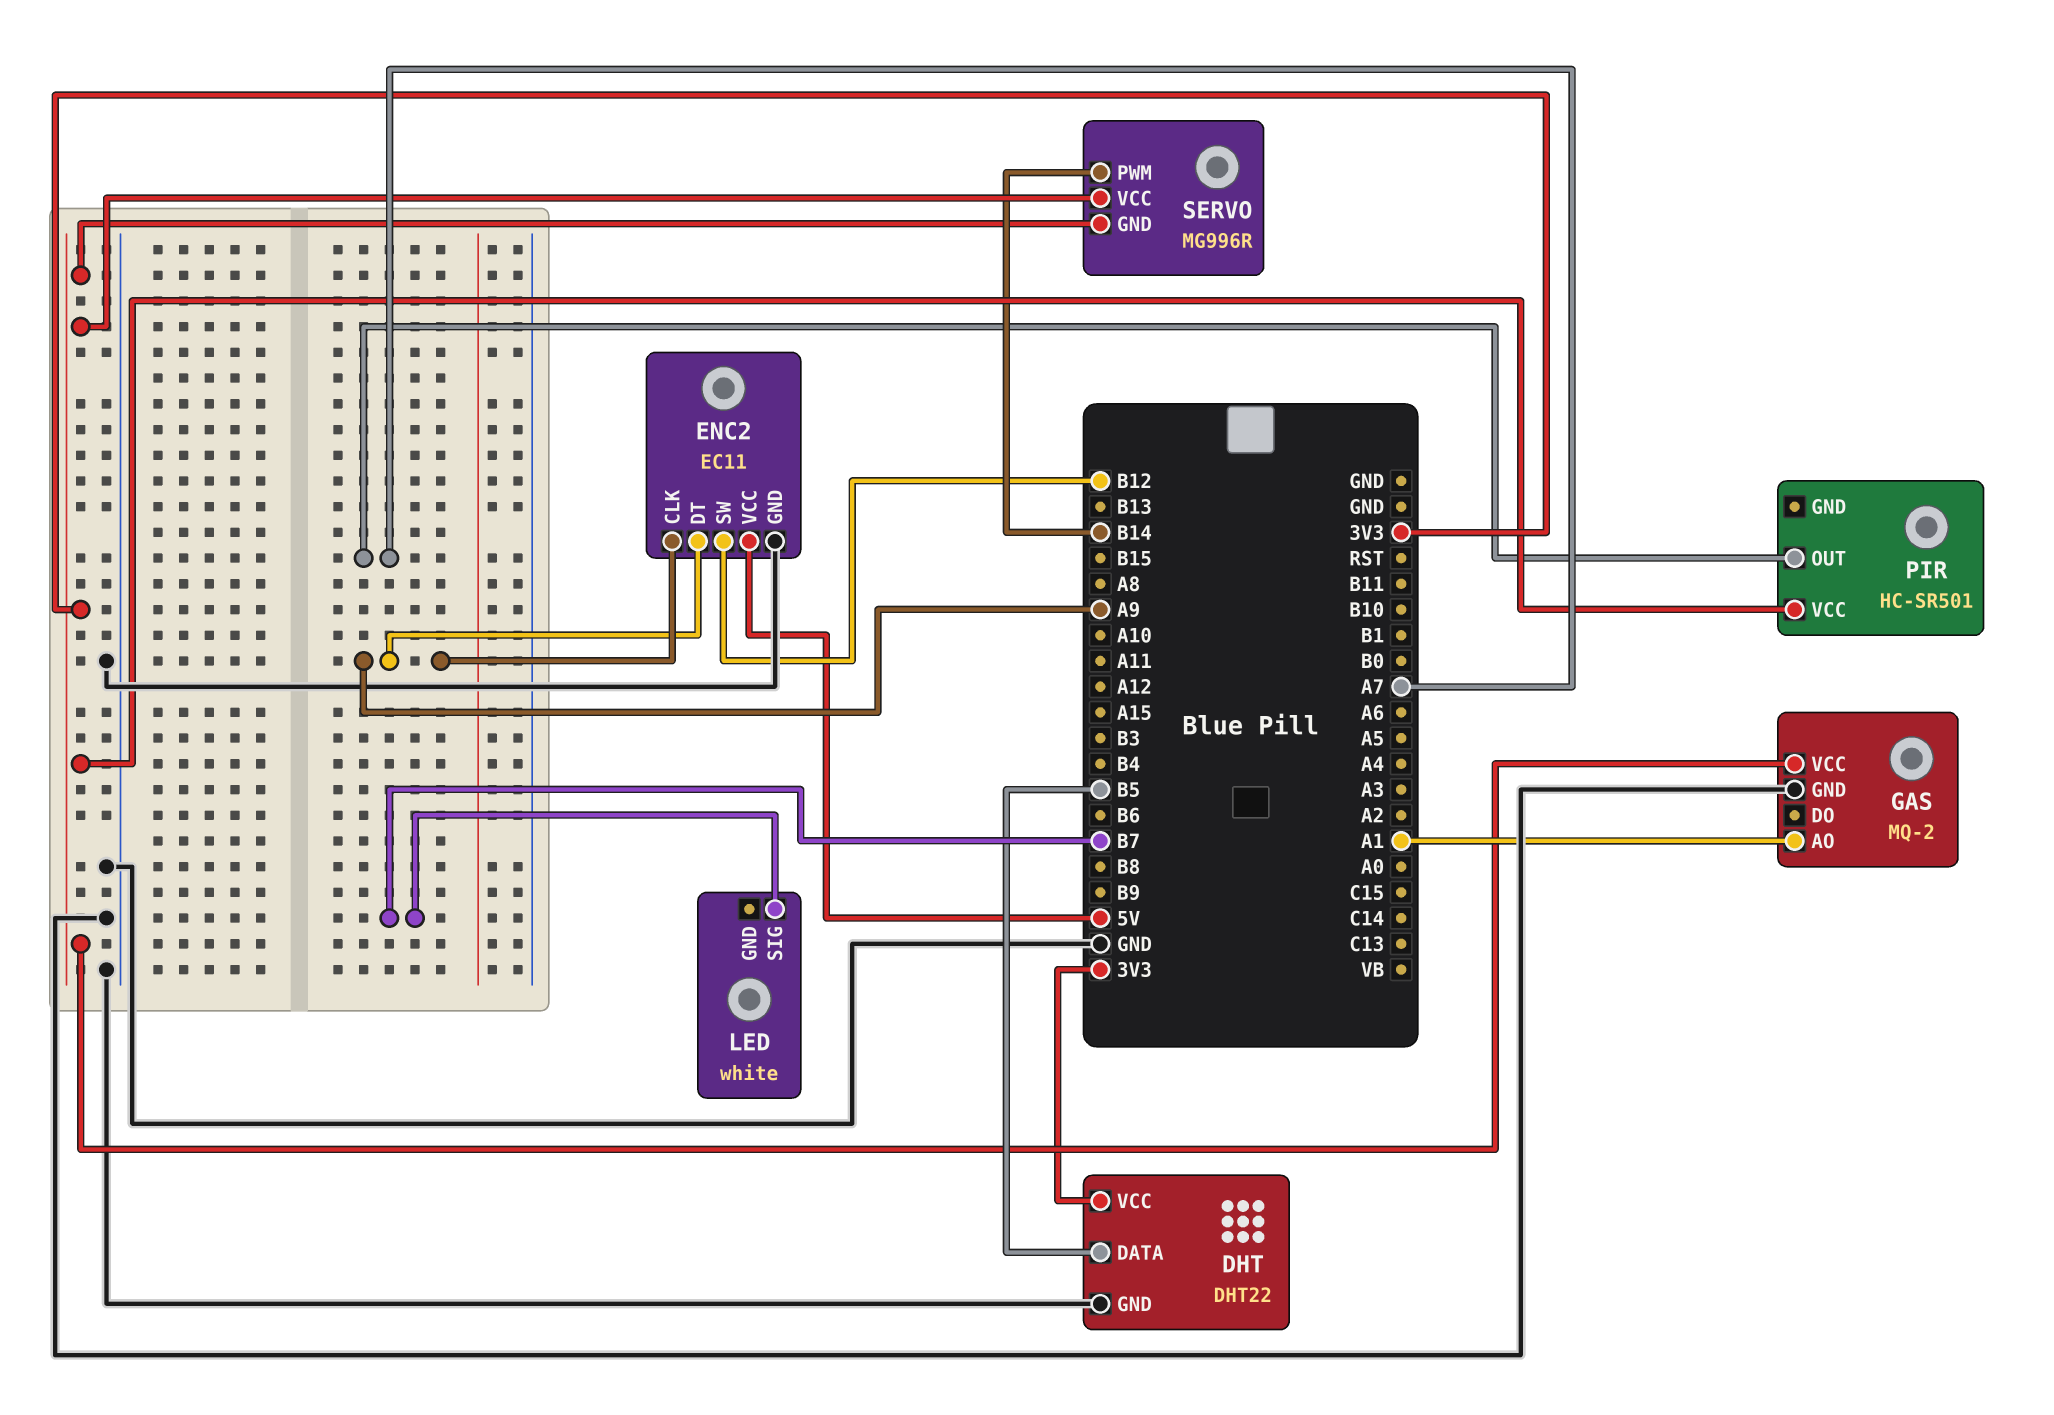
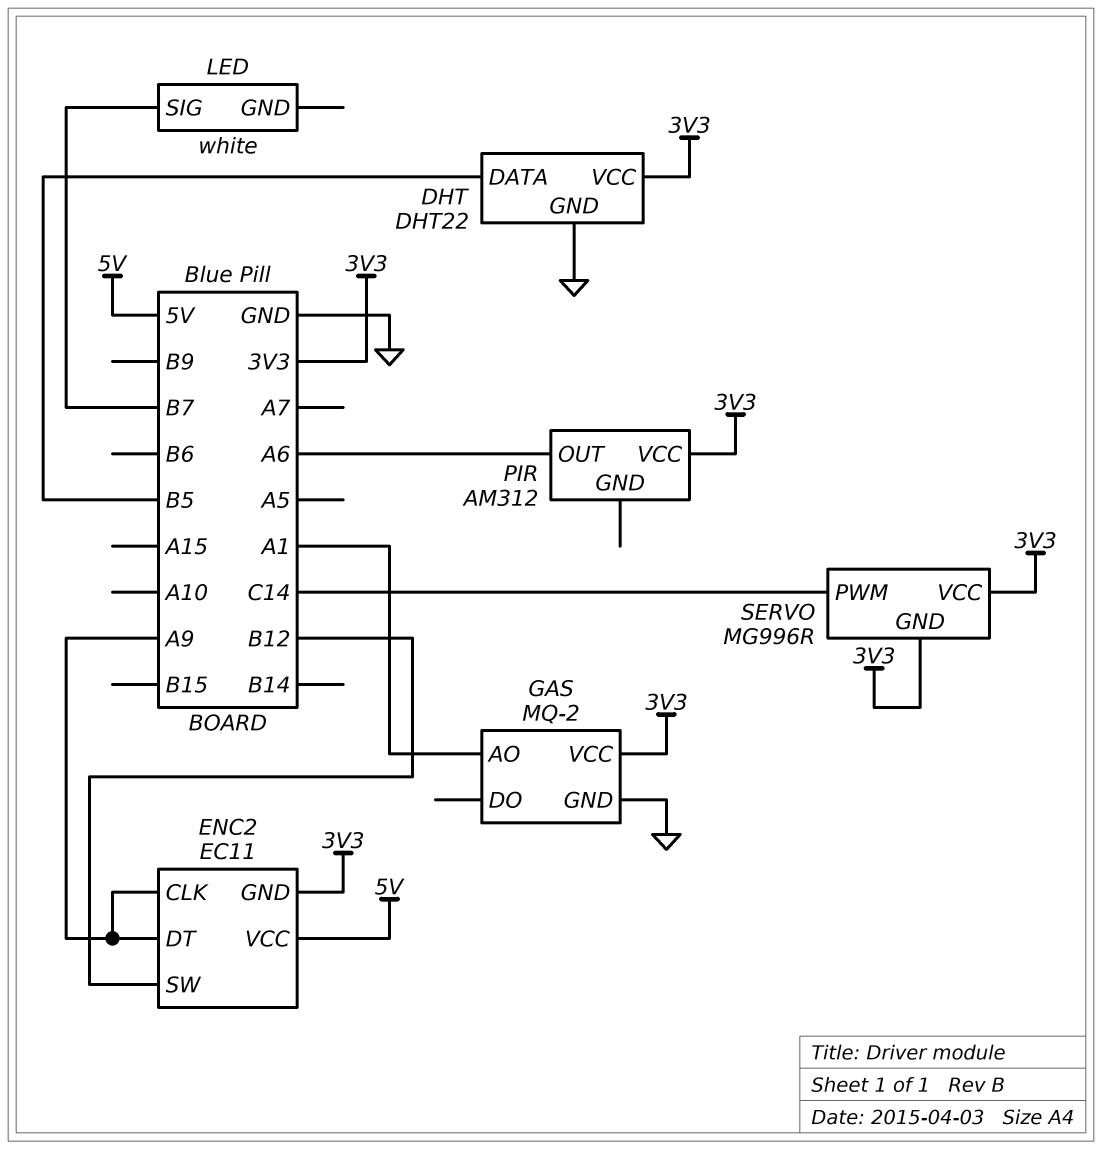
ENC2 pin GND: GND -> 3V3
PIR: HC-SR501 -> AM312
PIR pin OUT: A7 -> A6
SERVO pin PWM: B14 -> C14

